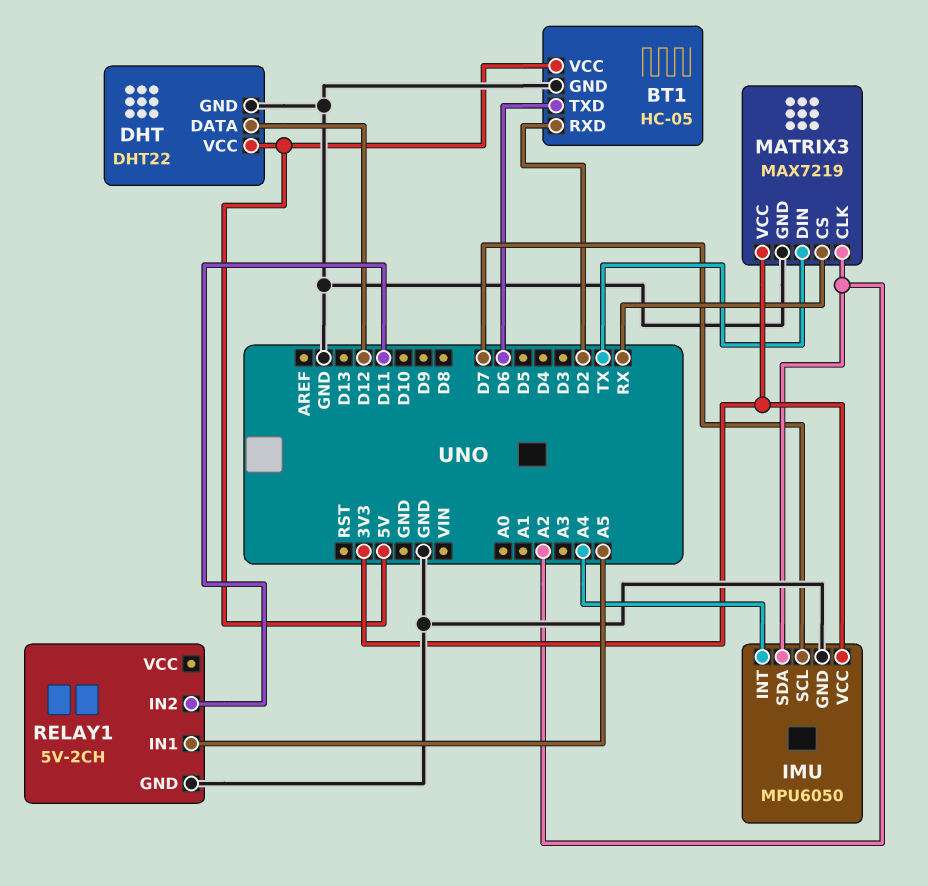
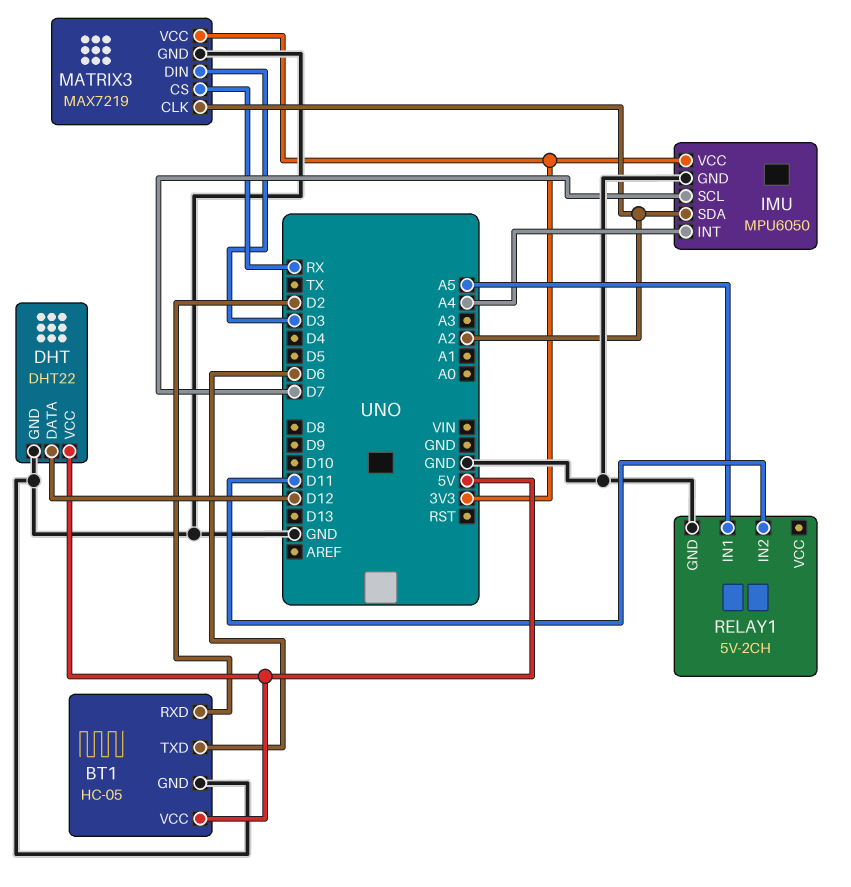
MATRIX3 pin DIN: TX -> D3

